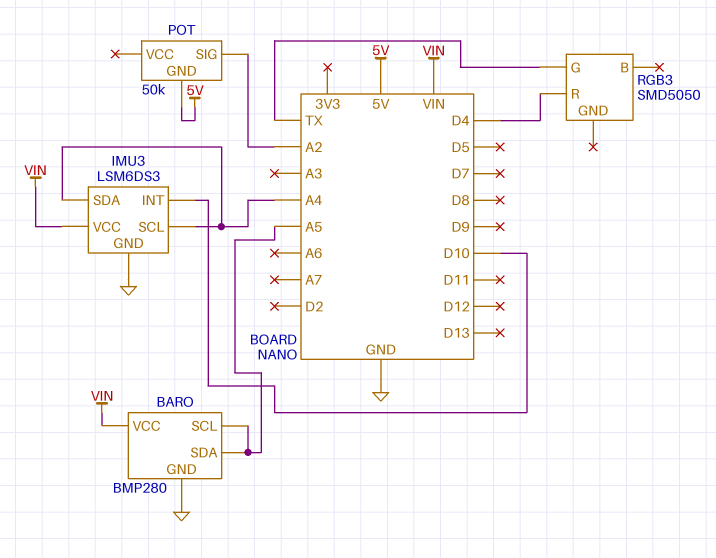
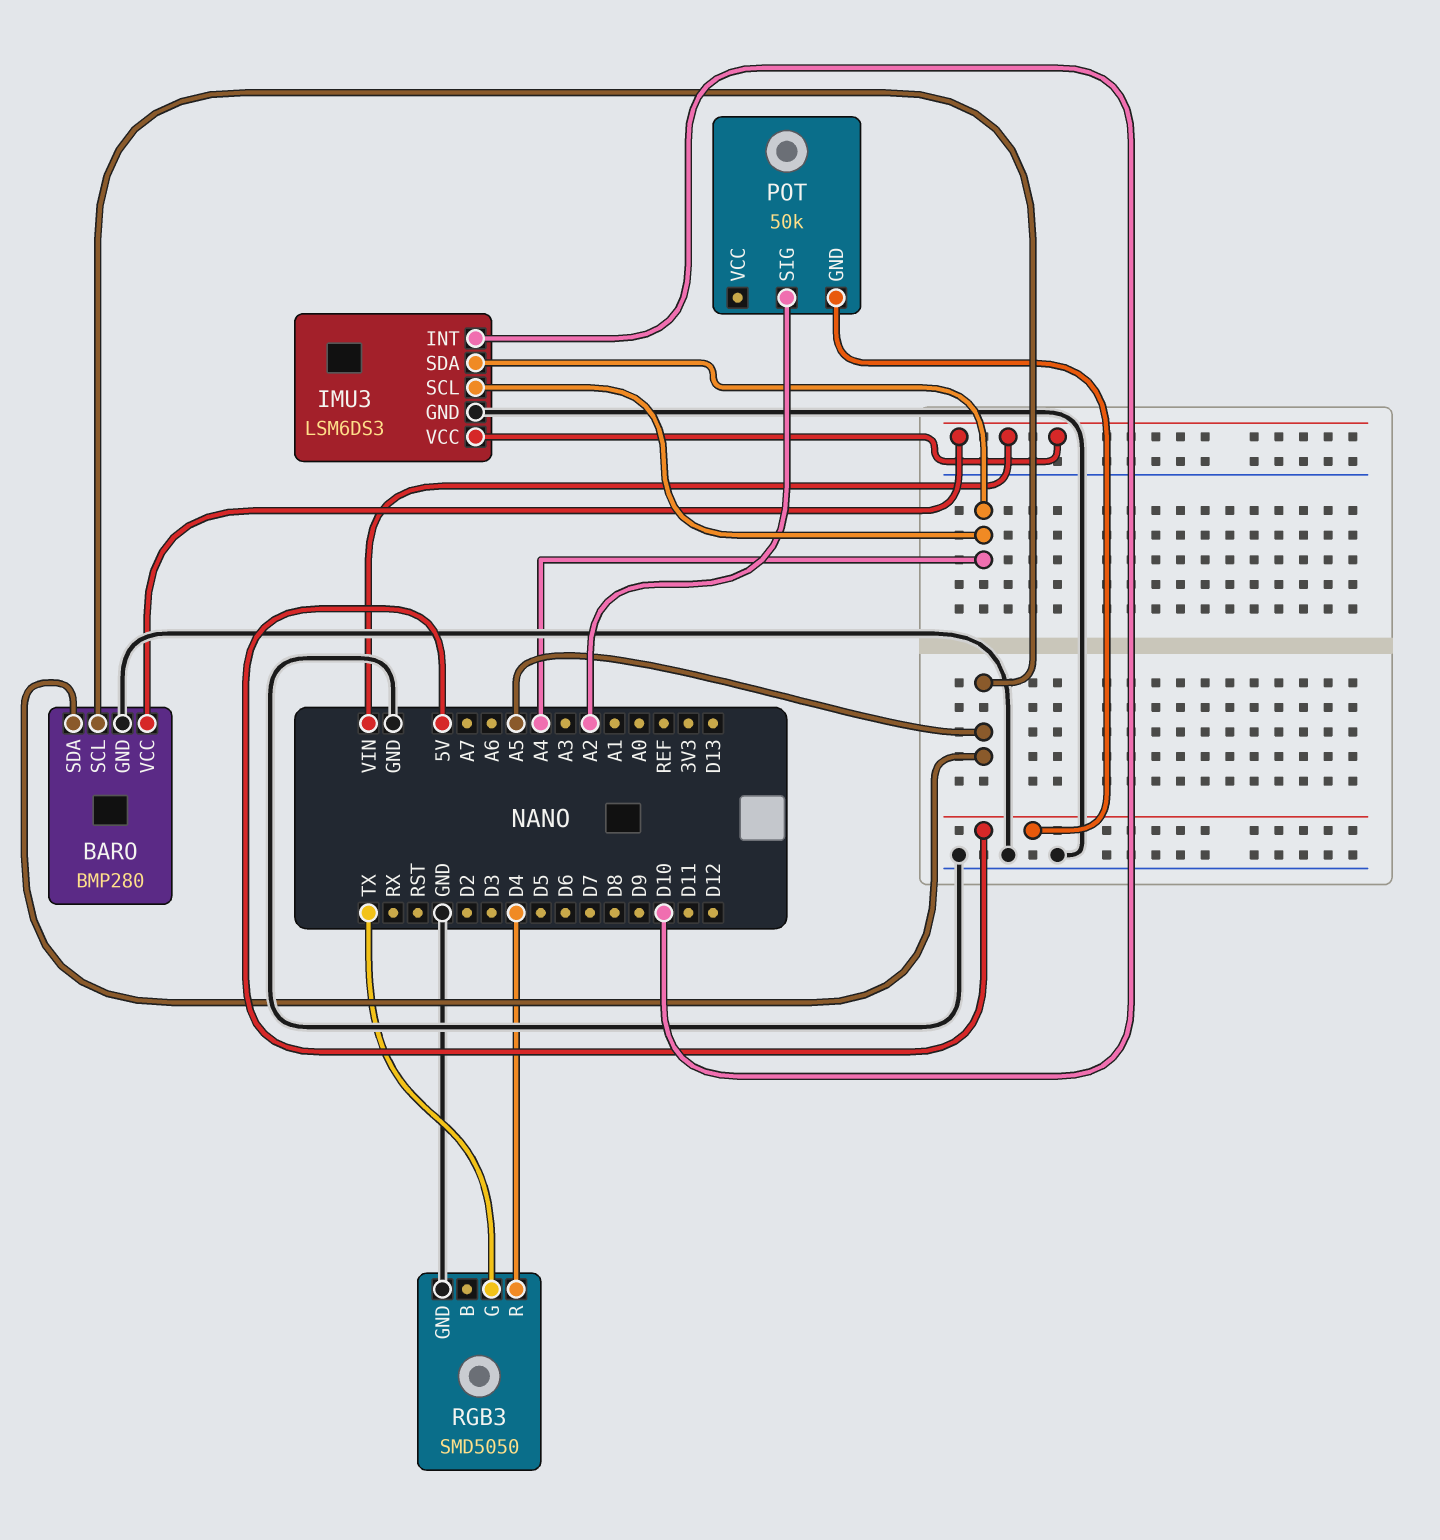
RGB3 pin GND: none -> GND

